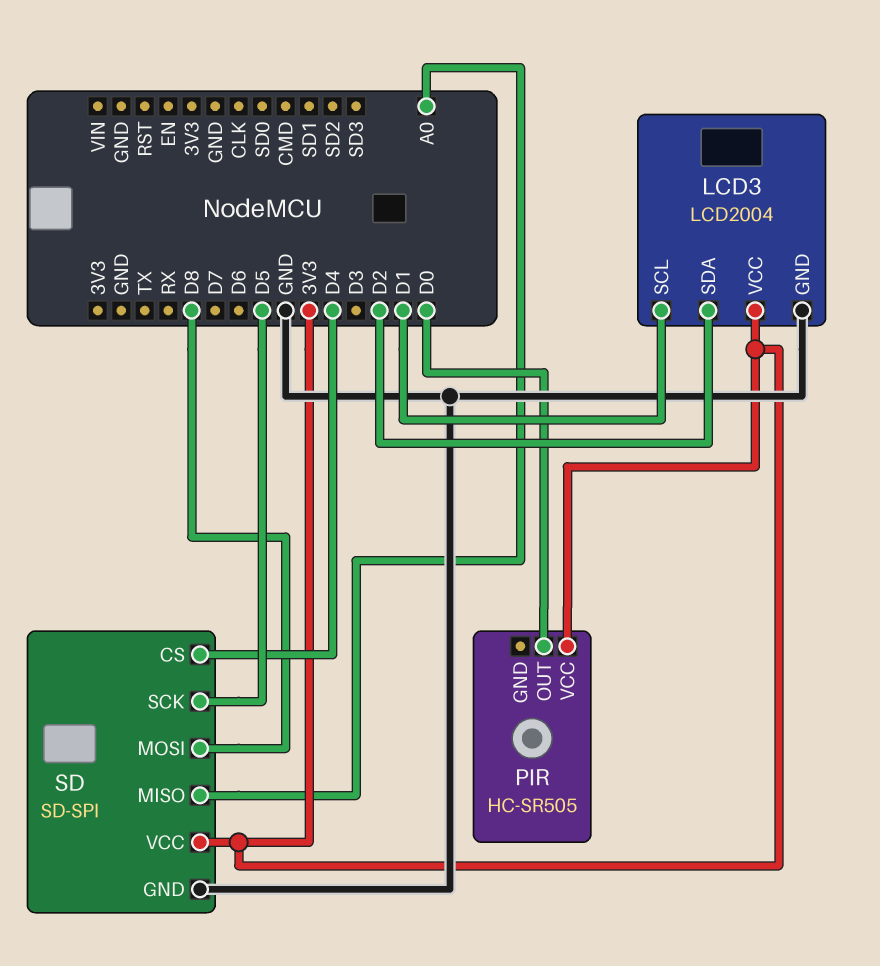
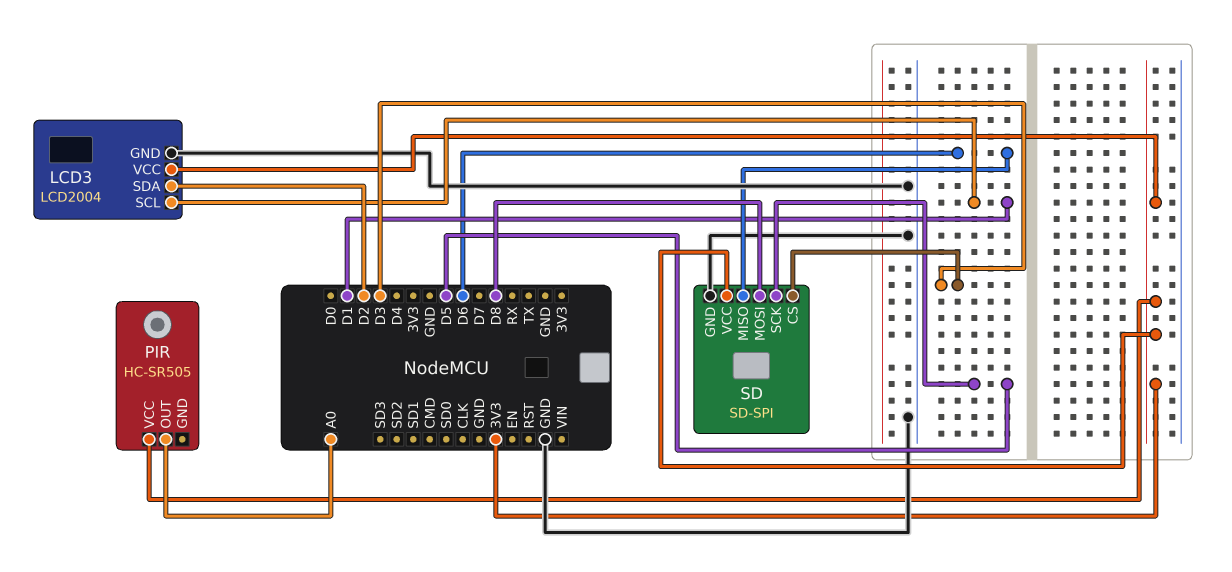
PIR pin OUT: D0 -> A0
SD pin CS: D4 -> D3
SD pin MISO: A0 -> D6

